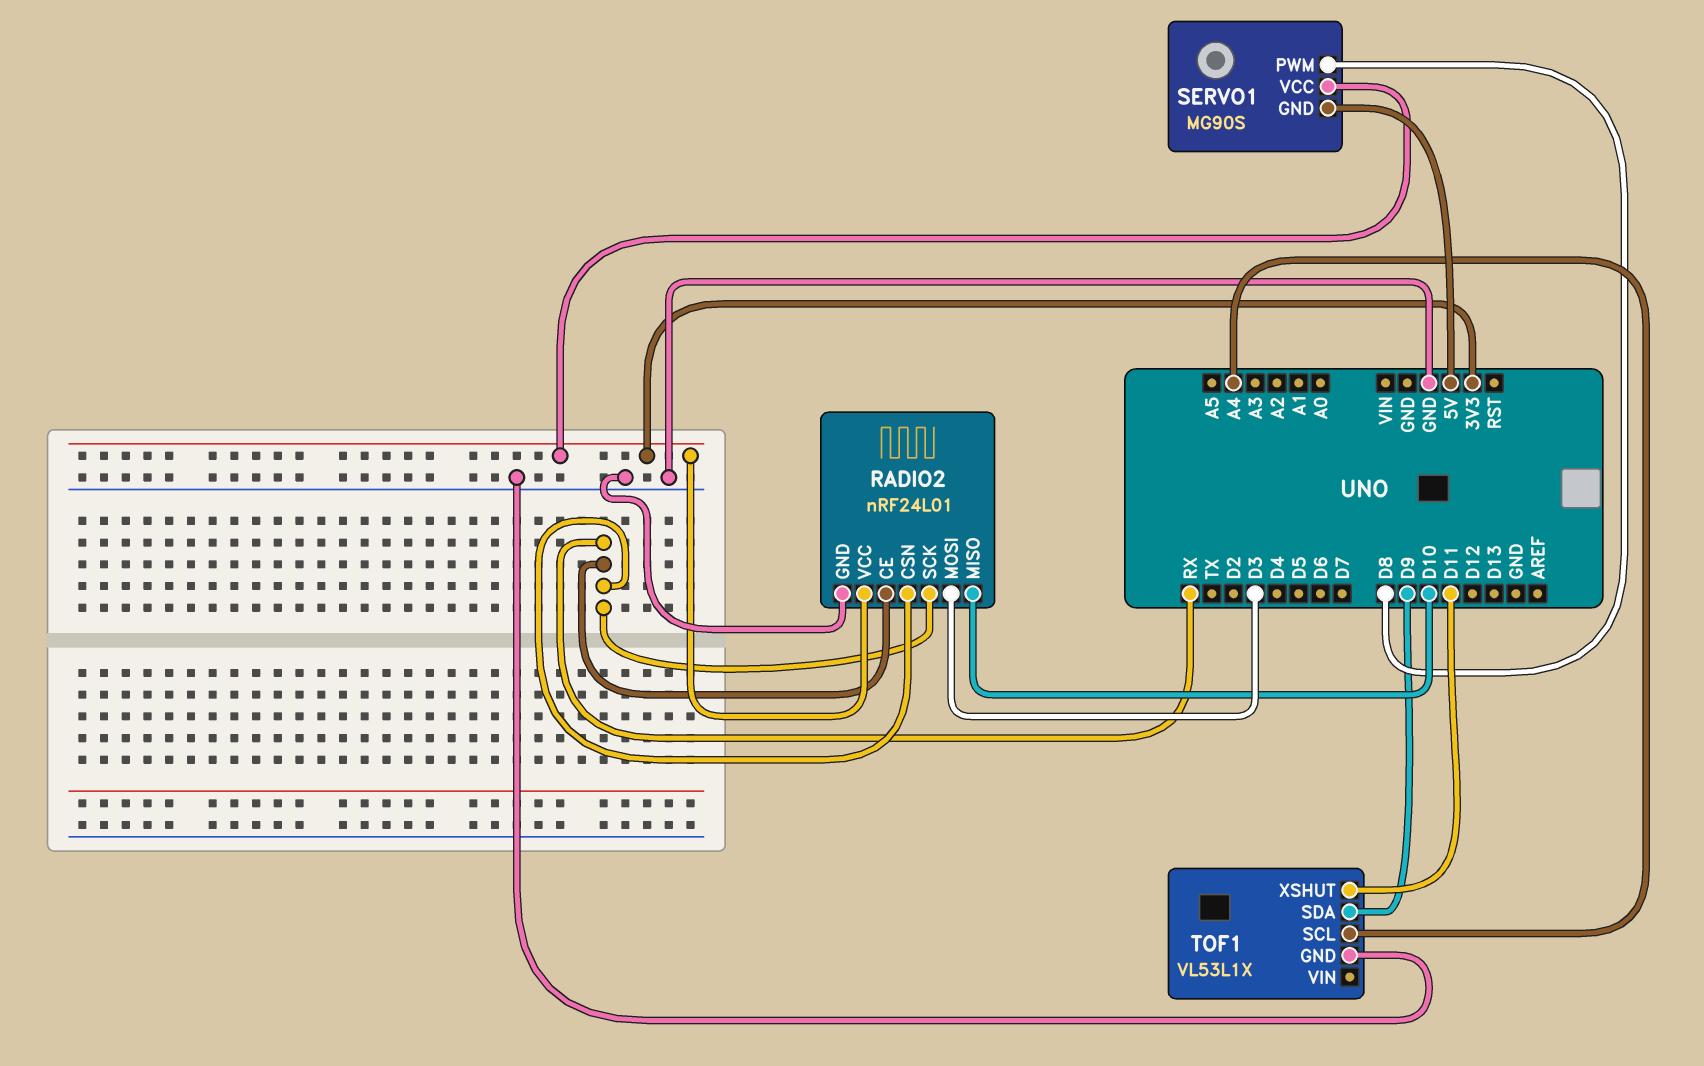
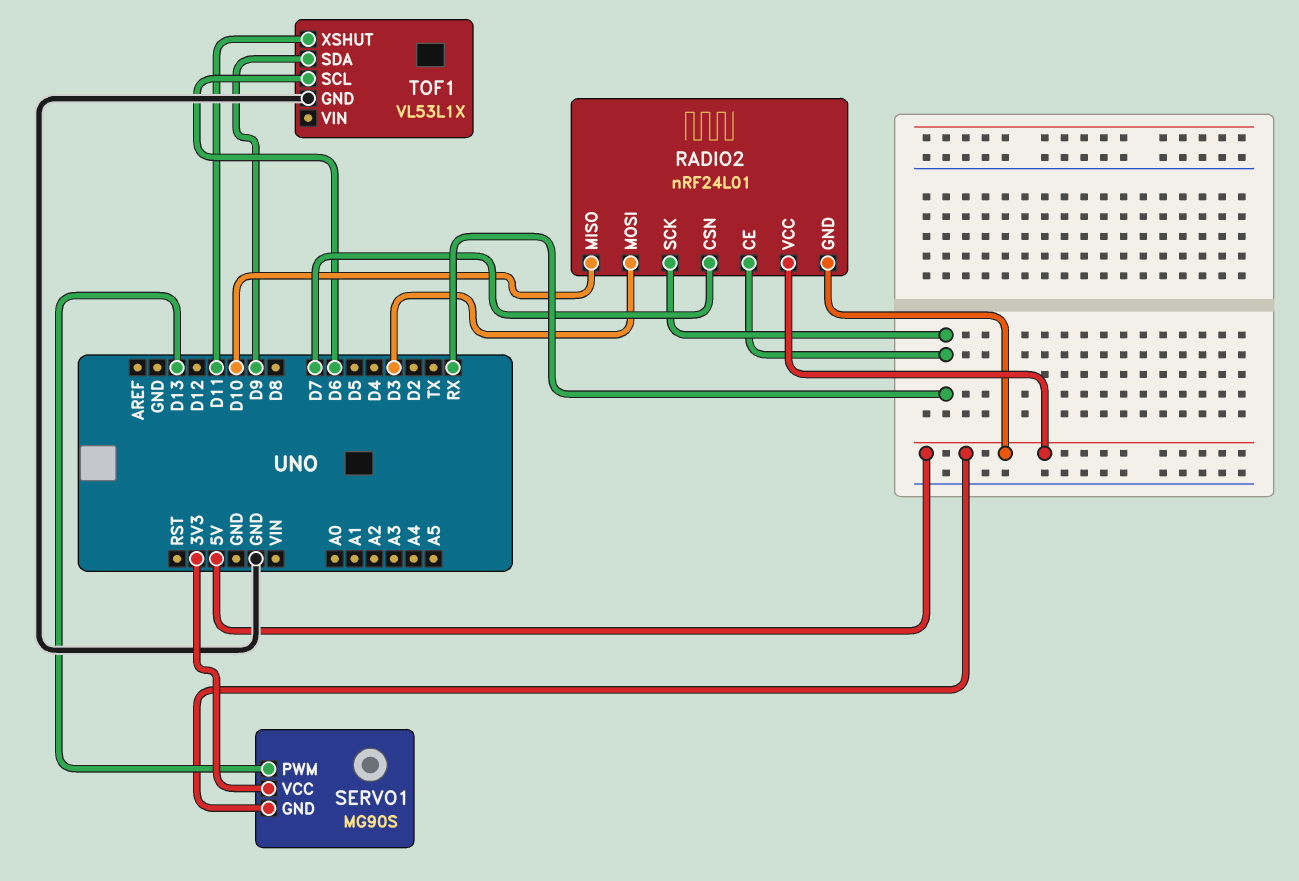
RADIO2 pin CSN: RX -> D7
RADIO2 pin GND: GND -> 5V
RADIO2 pin VCC: 3V3 -> 5V
SERVO1 pin PWM: D8 -> D13
TOF1 pin SCL: A4 -> D6

